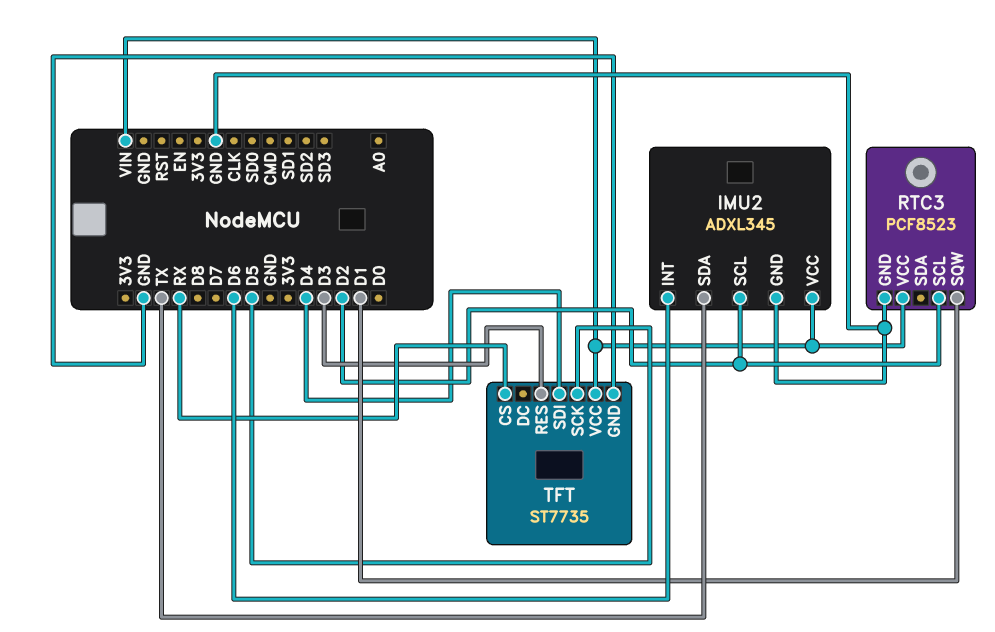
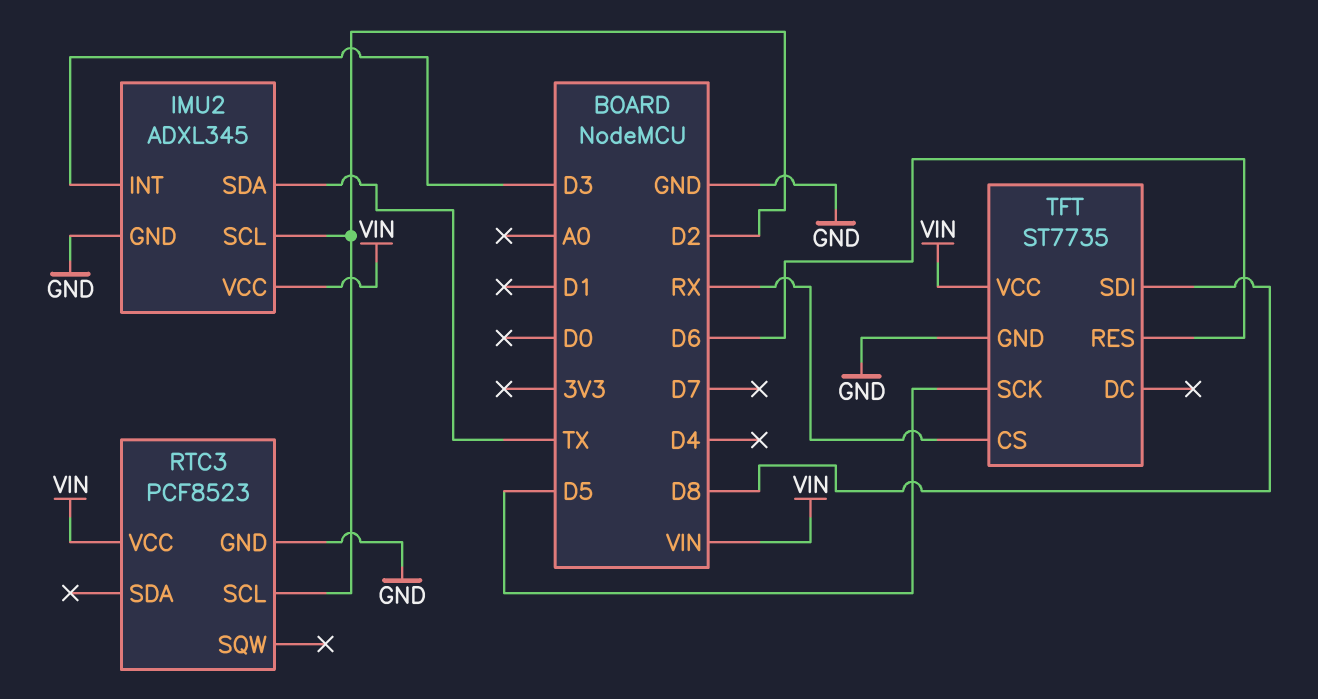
IMU2 pin INT: D6 -> D3
RTC3 pin SQW: D1 -> none
TFT pin RES: D3 -> D6
TFT pin SDI: D4 -> D8

